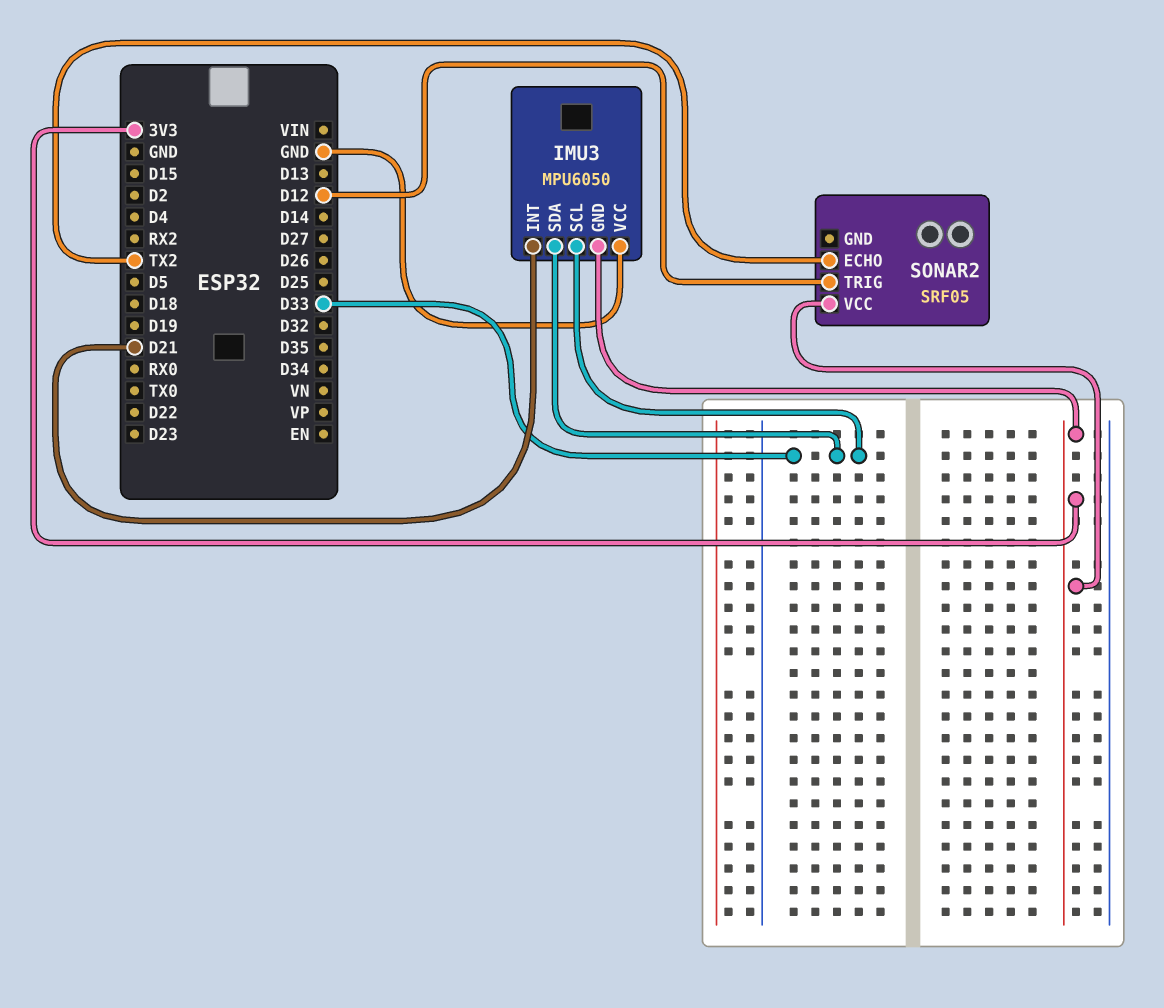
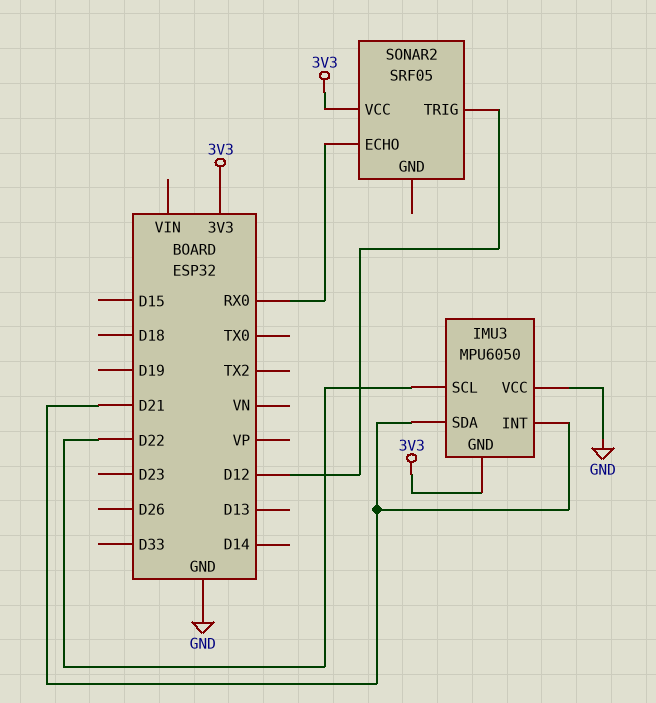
IMU3 pin SCL: D33 -> D22
IMU3 pin SDA: D33 -> D21
SONAR2 pin ECHO: TX2 -> RX0

